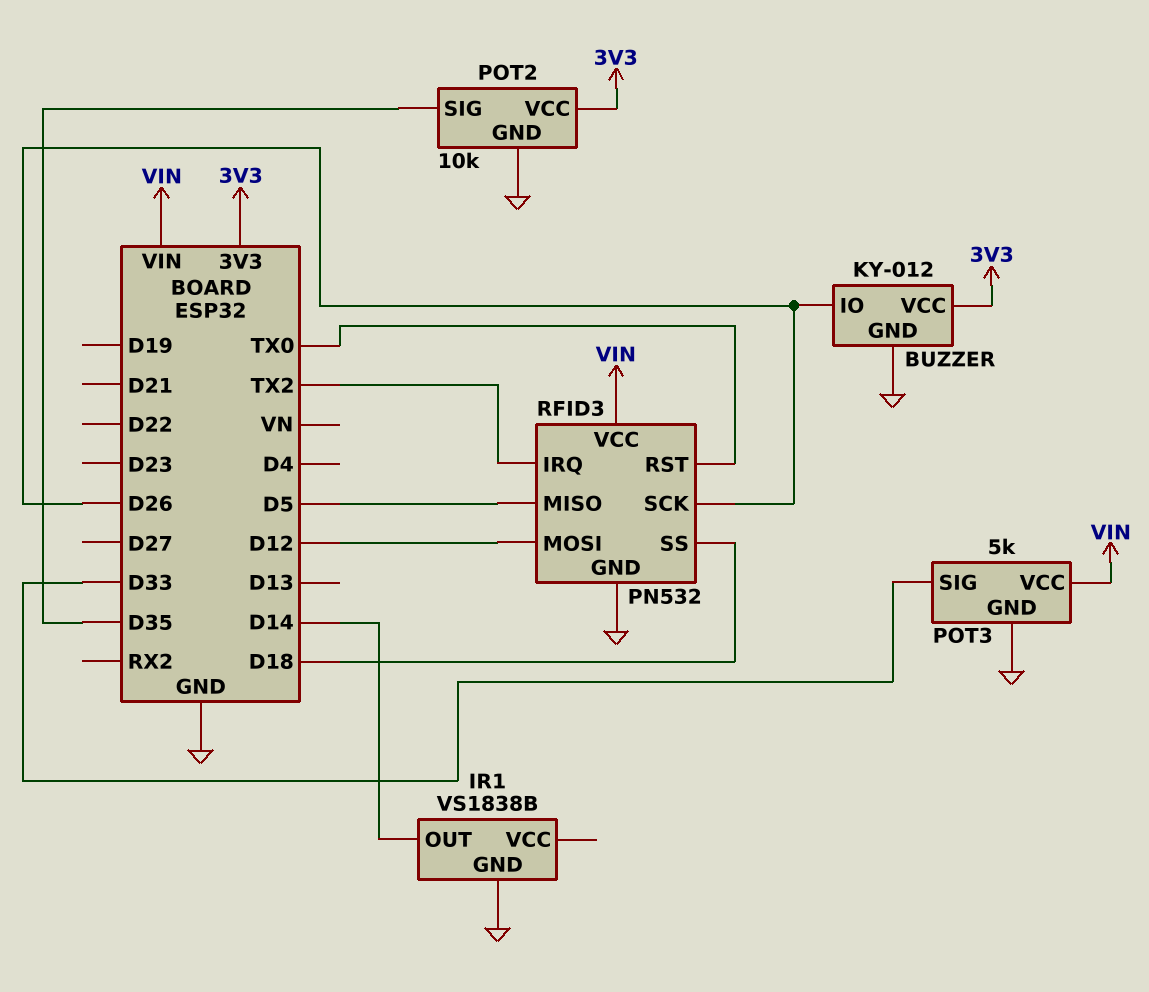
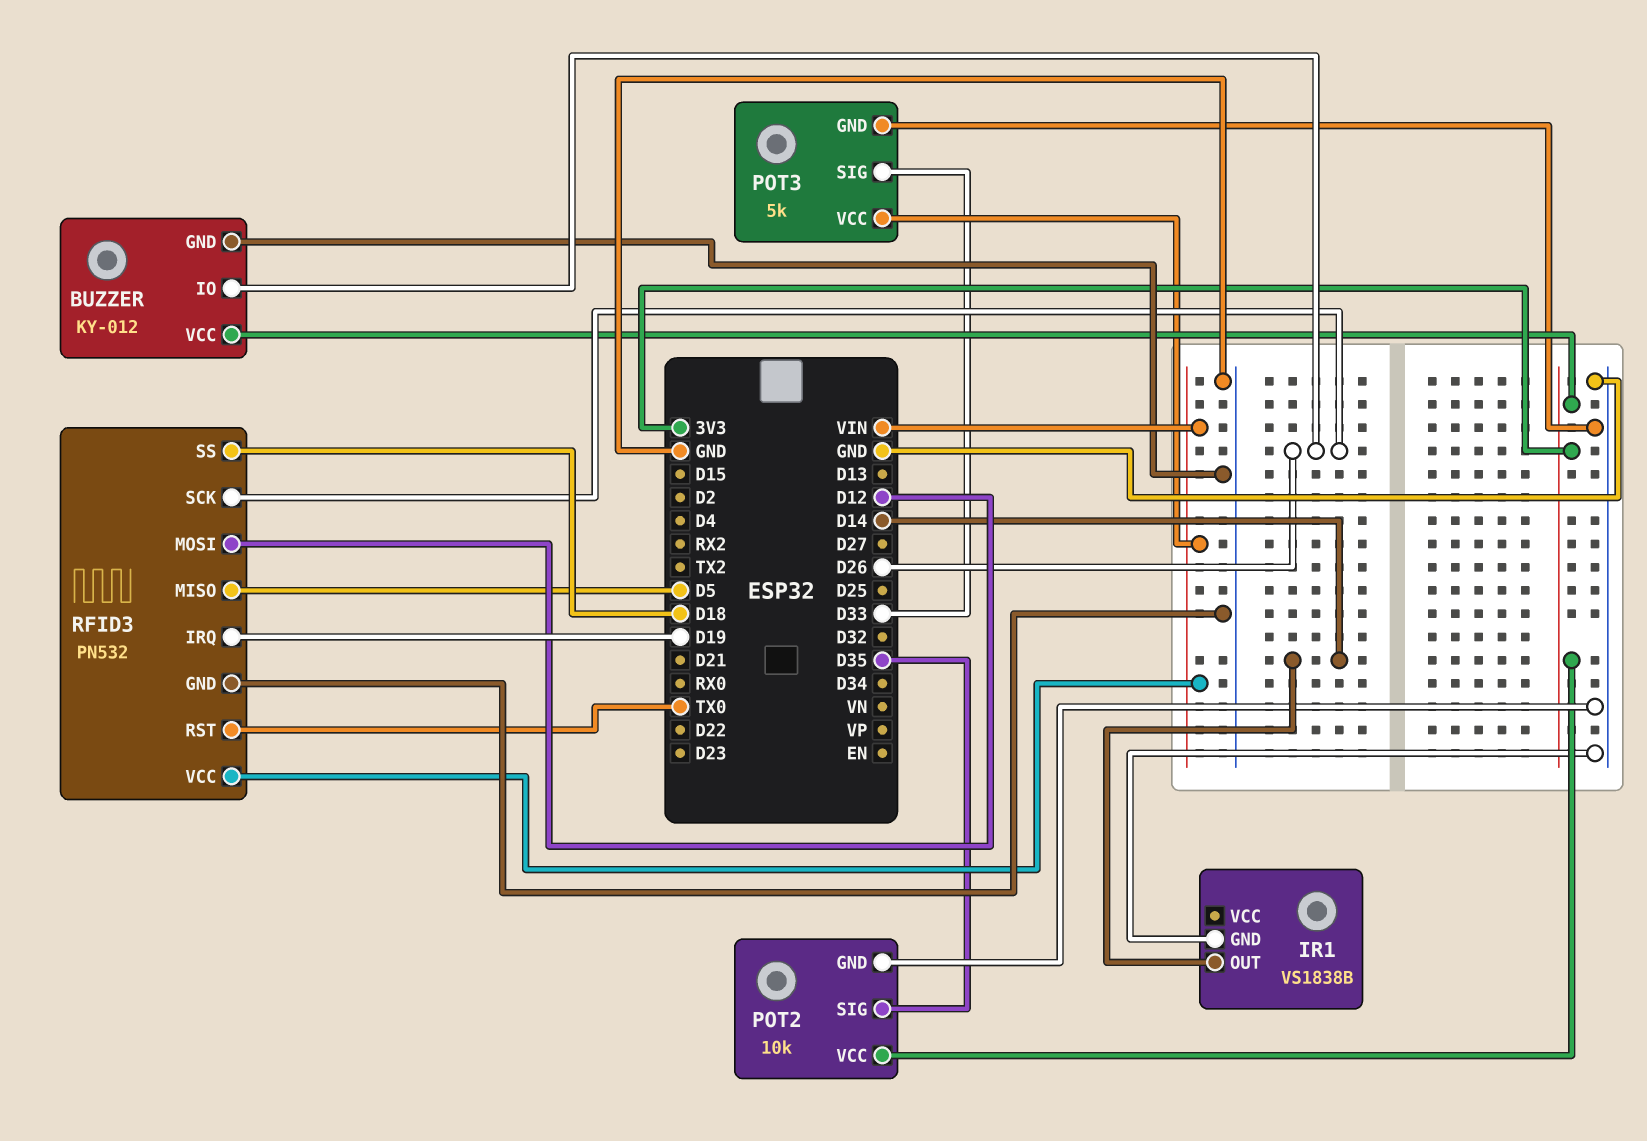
RFID3 pin IRQ: TX2 -> D19

